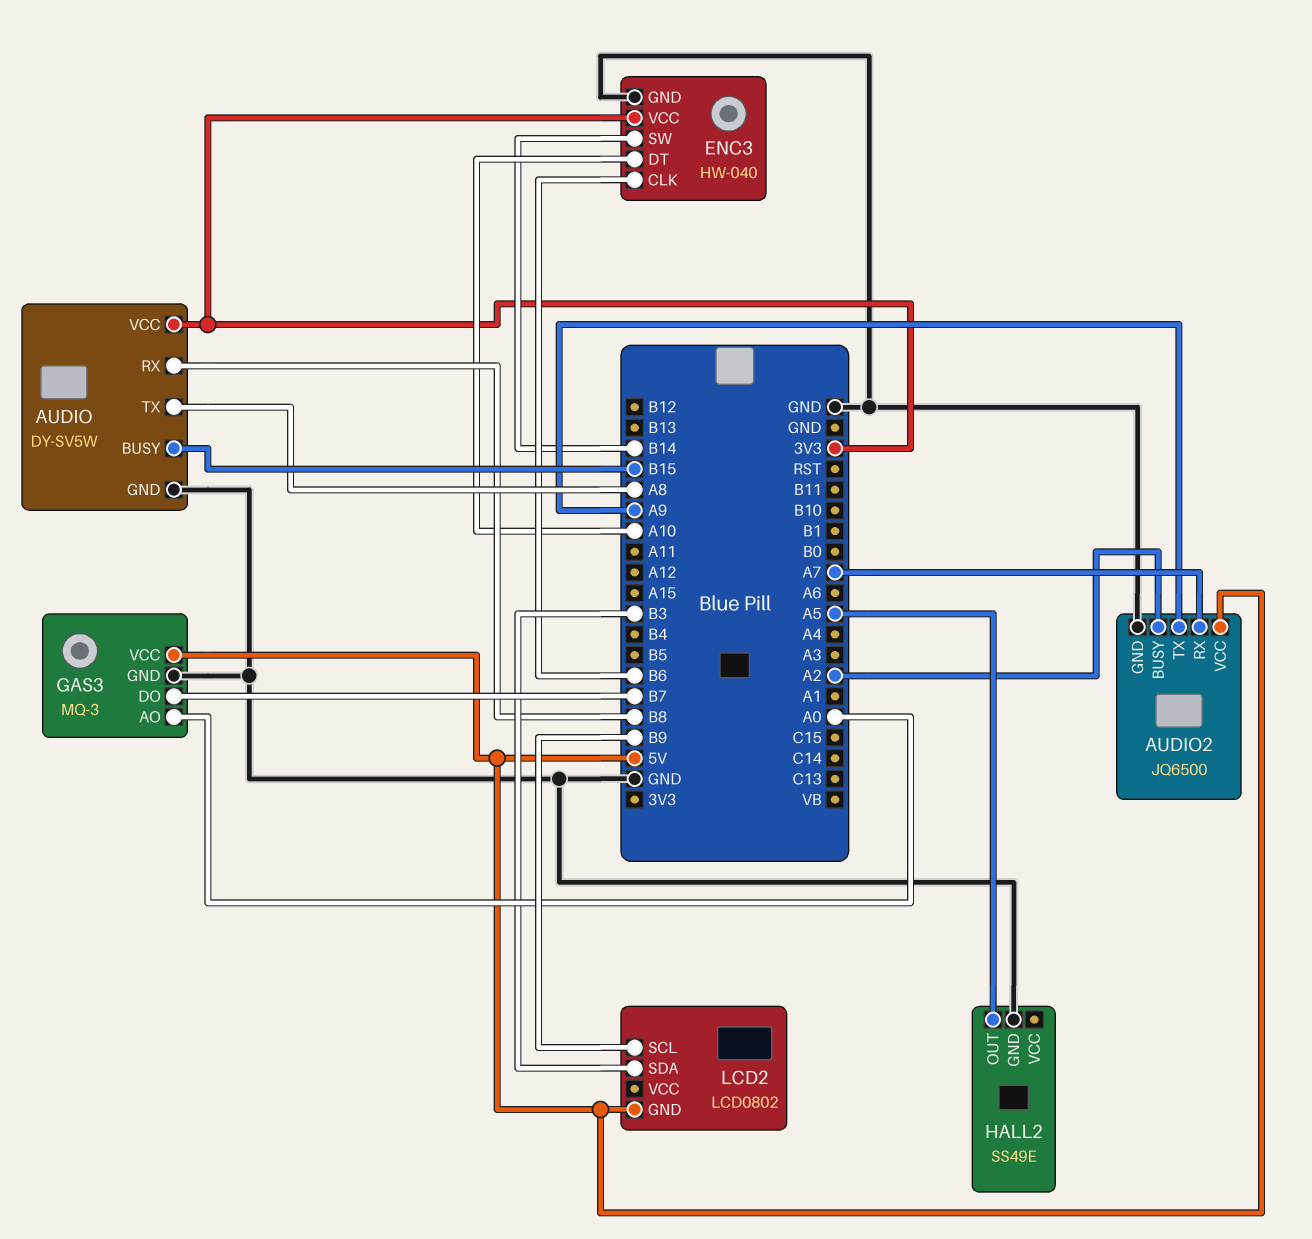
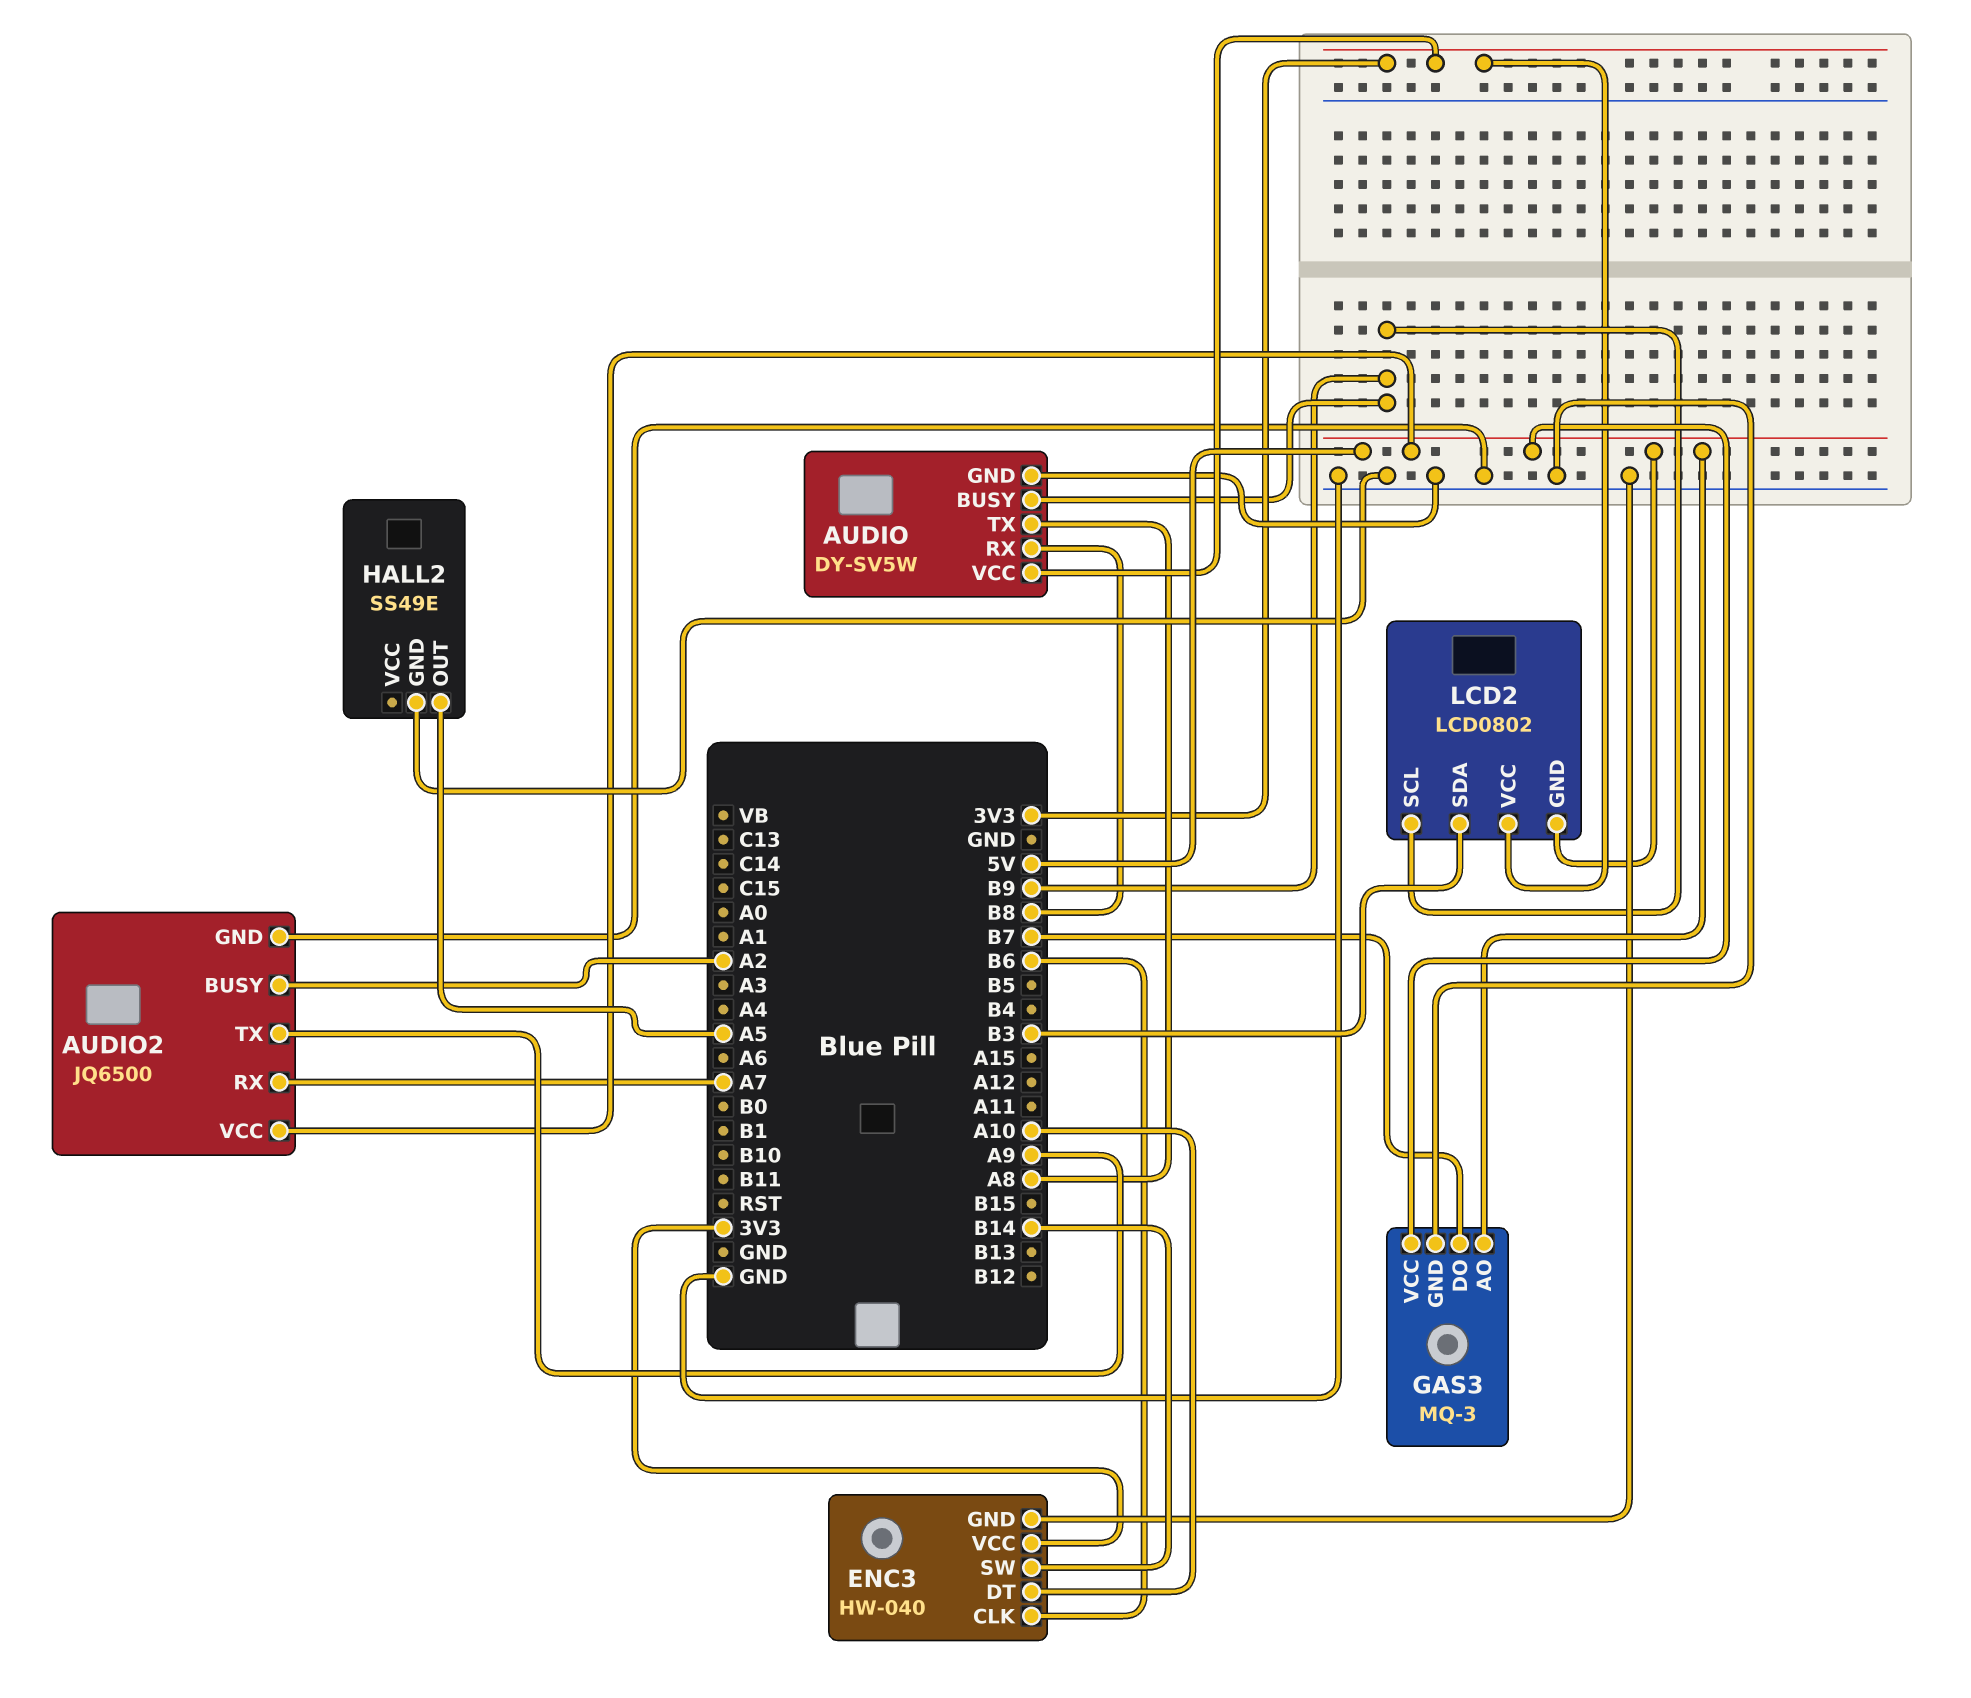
AUDIO pin BUSY: B15 -> B9
GAS3 pin AO: A0 -> 5V
LCD2 pin VCC: none -> 3V3

